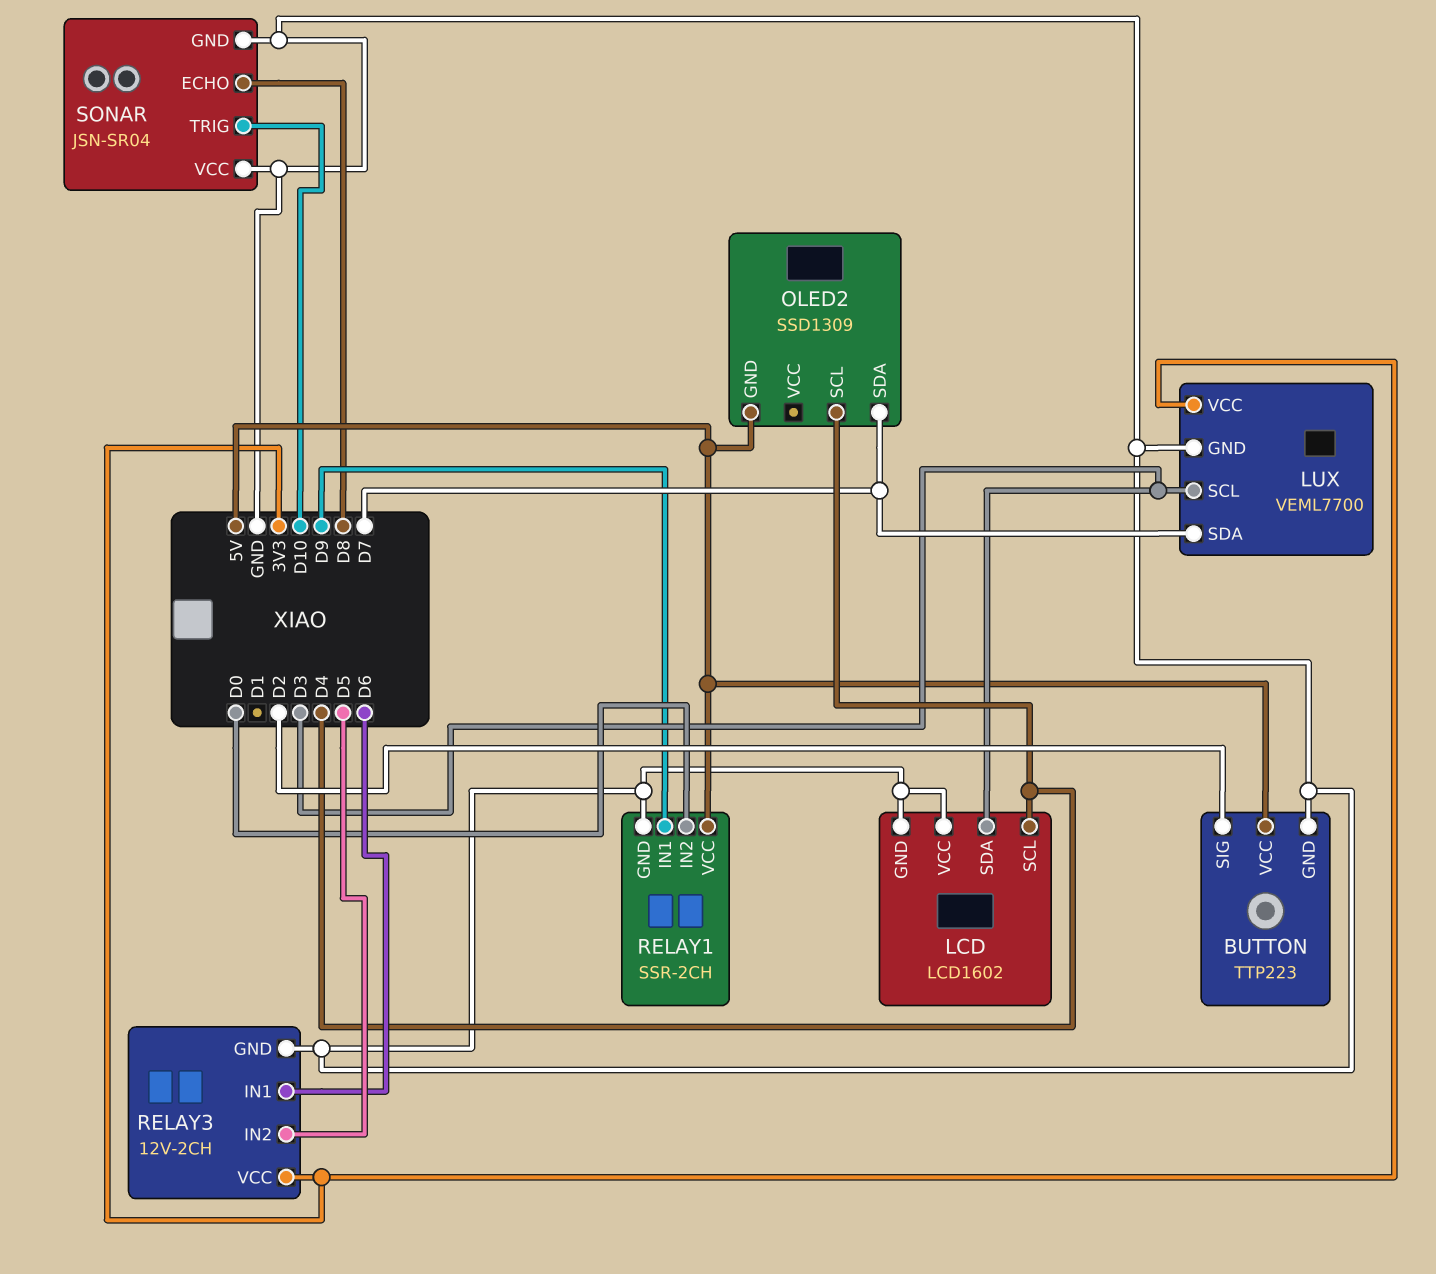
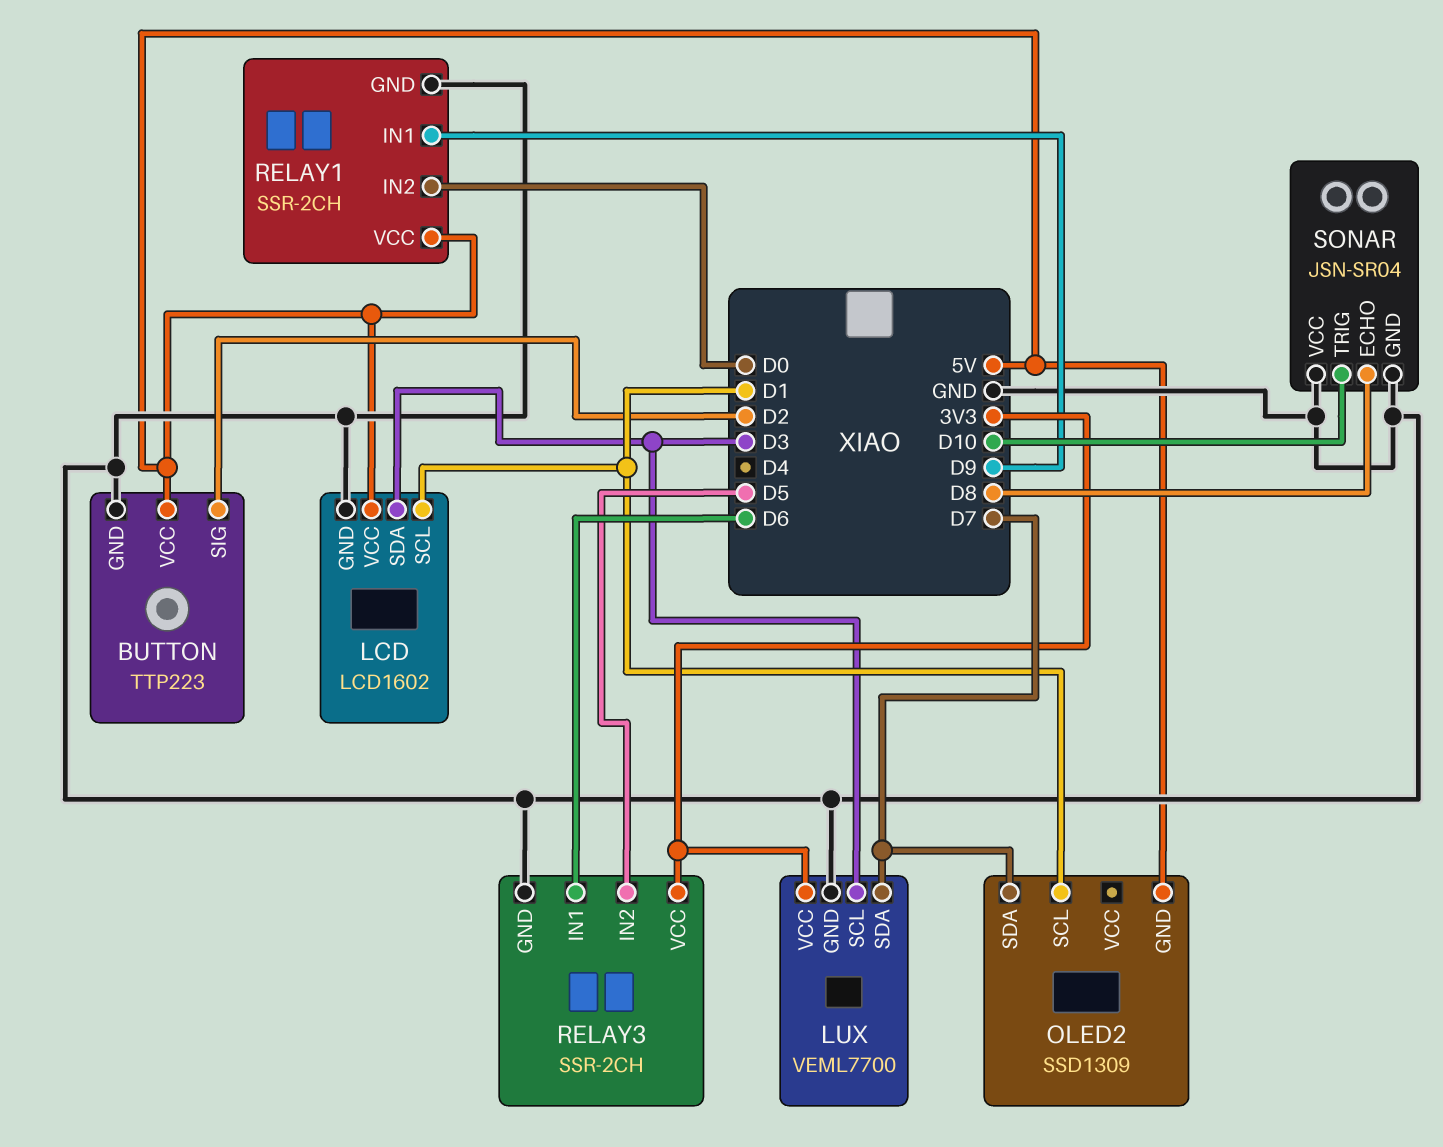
LCD pin SCL: D4 -> D1
LCD pin VCC: GND -> 5V
OLED2 pin SCL: D4 -> D1
RELAY3: 12V-2CH -> SSR-2CH

